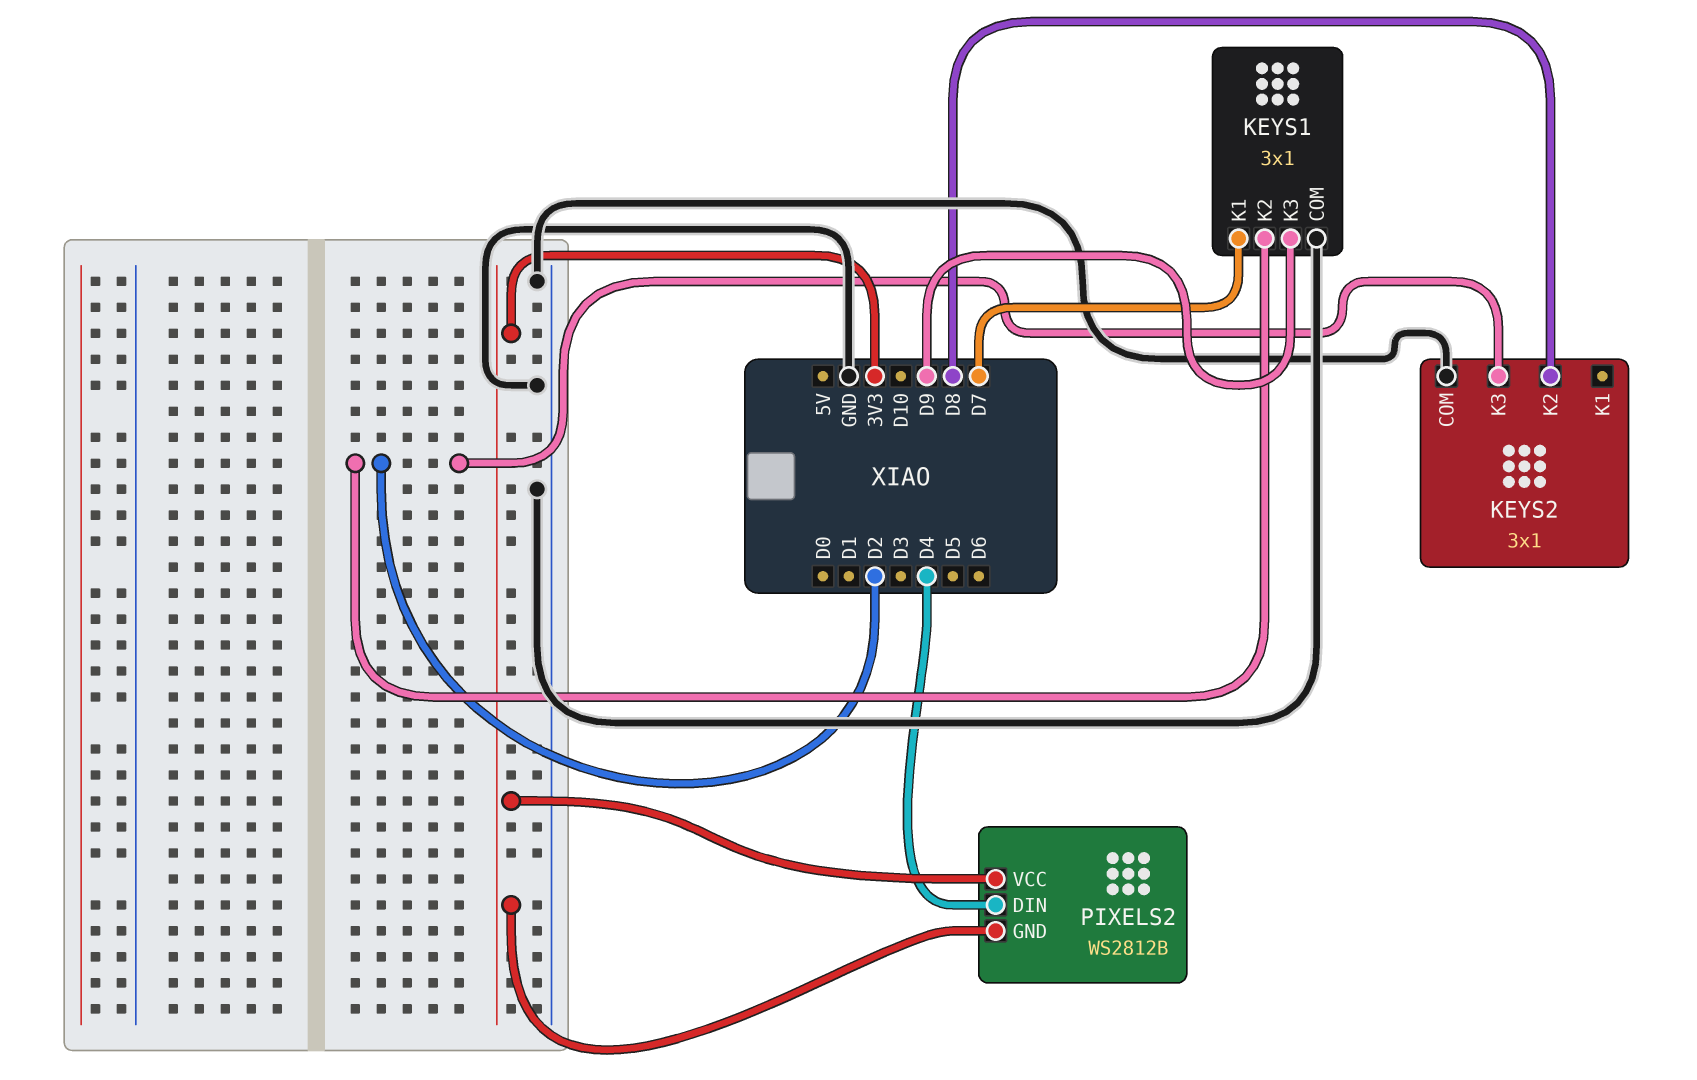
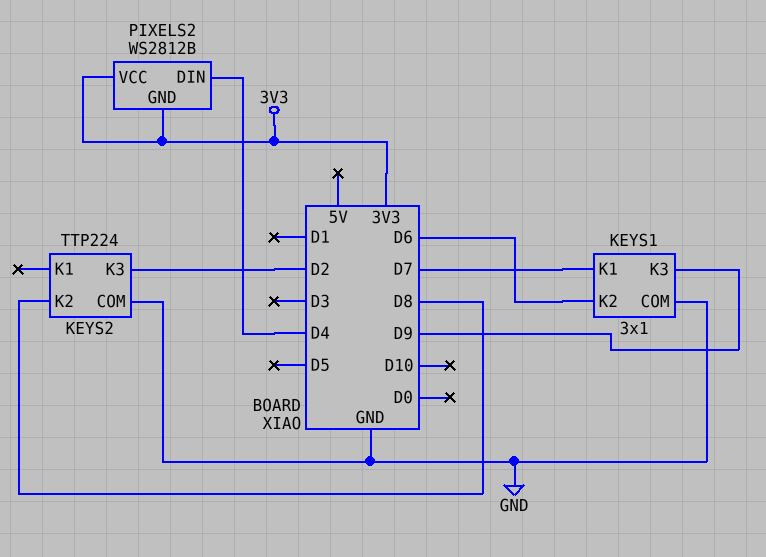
KEYS1 pin K2: D2 -> D6
KEYS2: 3x1 -> TTP224

